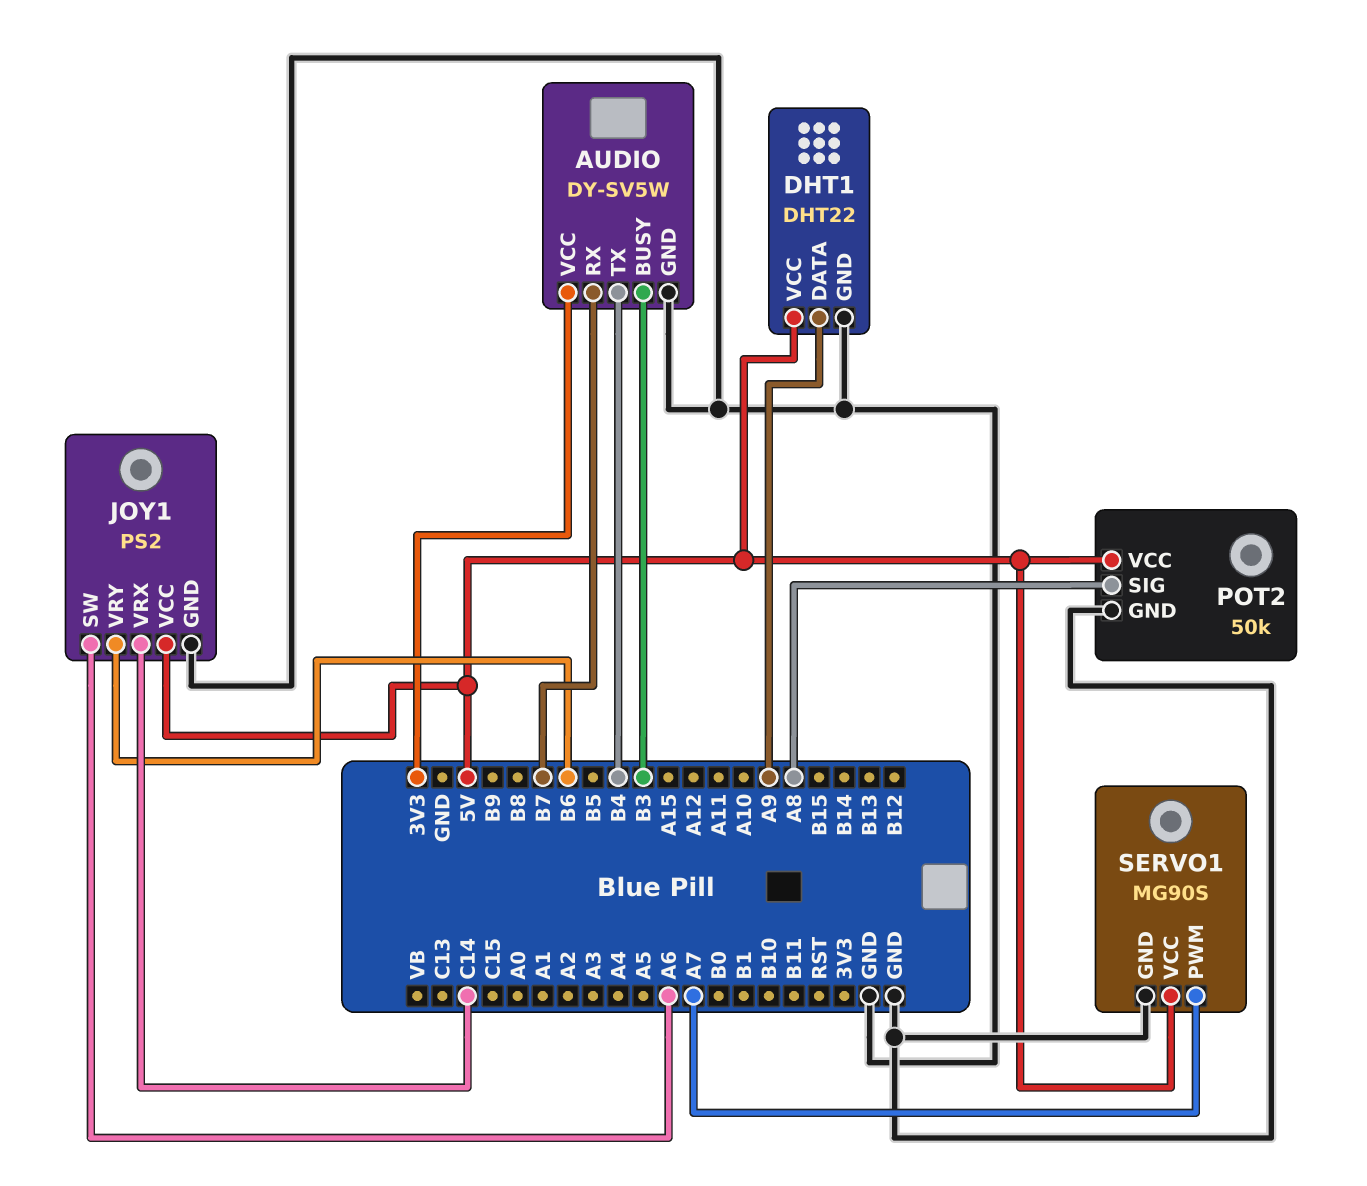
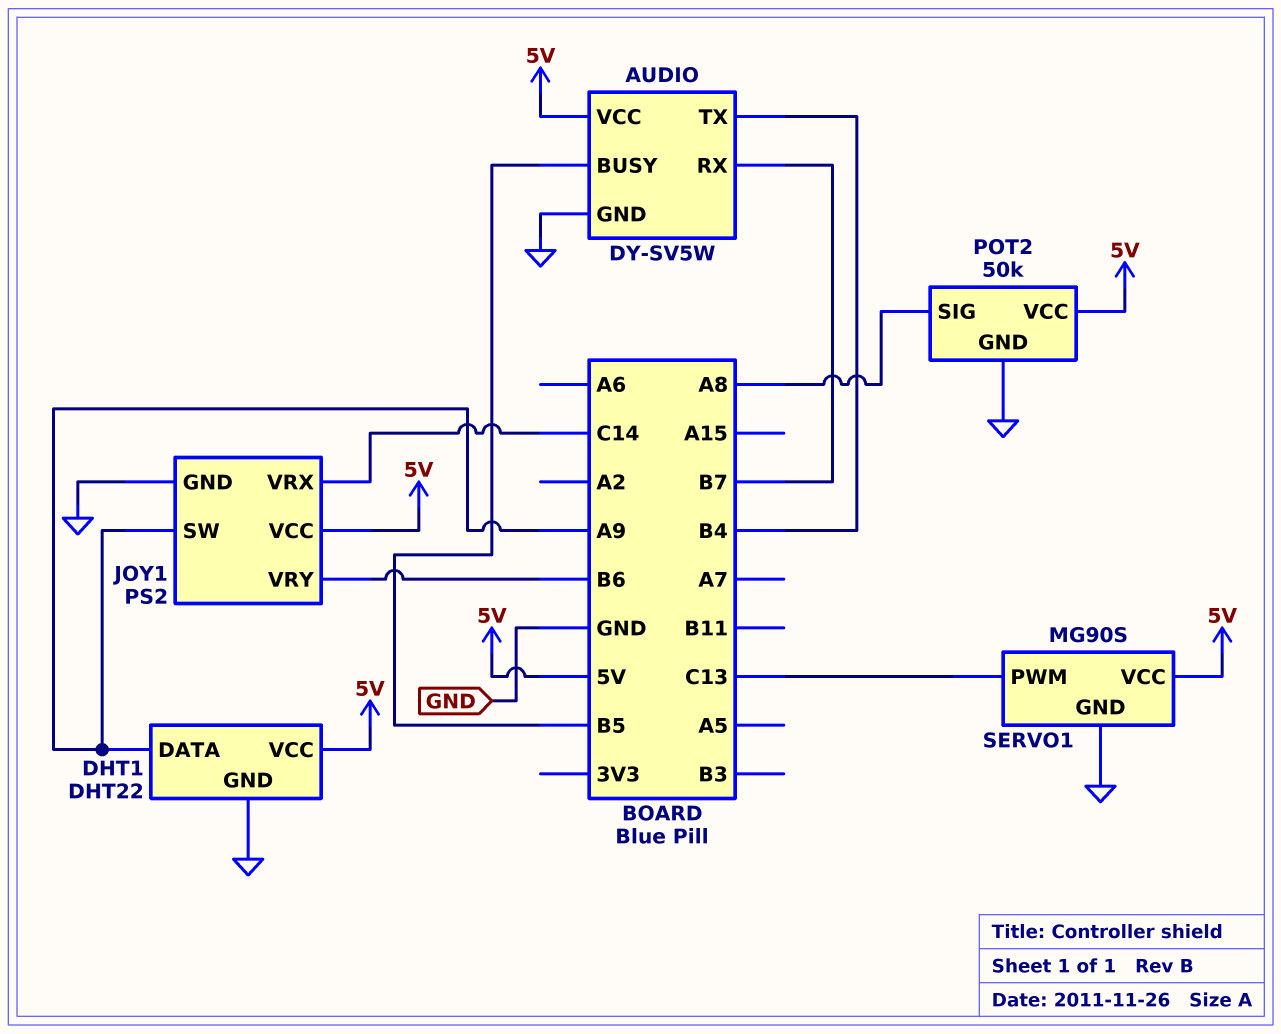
AUDIO pin BUSY: B3 -> B5
AUDIO pin VCC: 3V3 -> 5V
JOY1 pin SW: A6 -> A9
SERVO1 pin PWM: A7 -> C13

